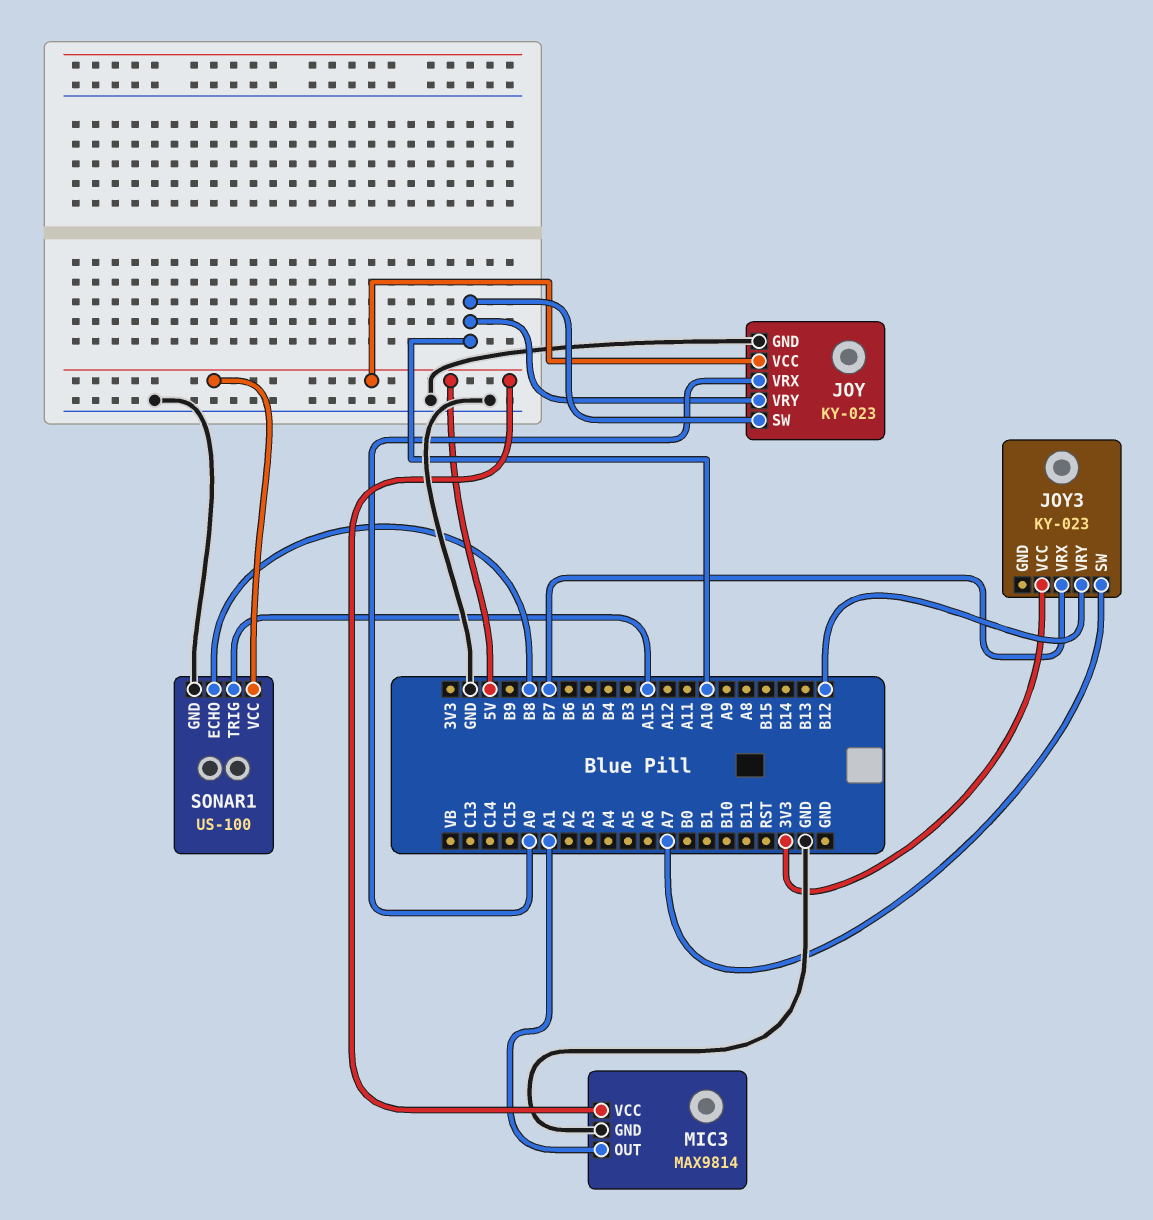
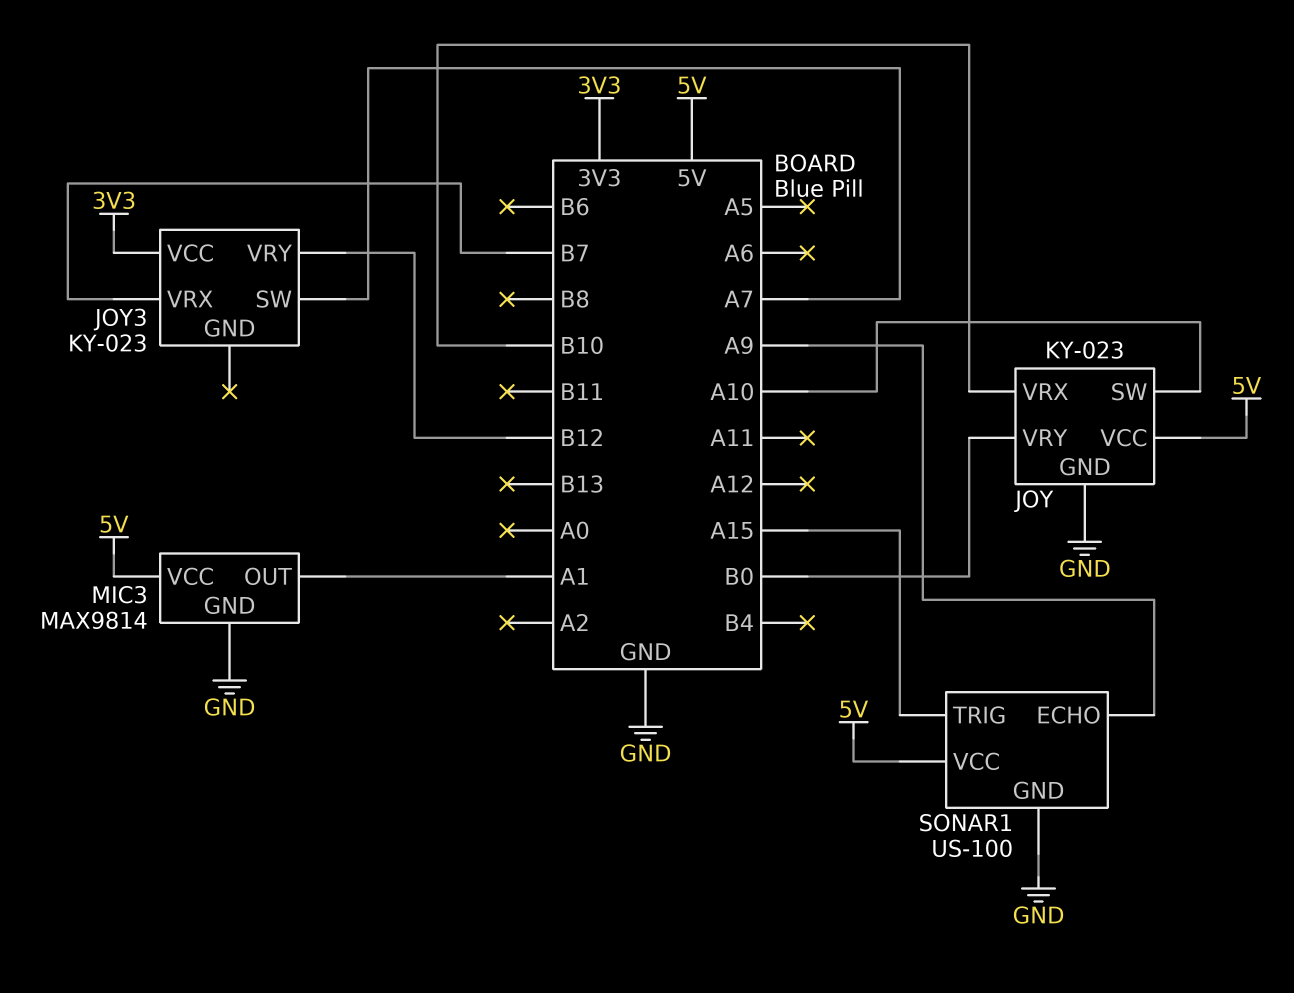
JOY pin VRX: A0 -> B10
JOY pin VRY: A10 -> B0
SONAR1 pin ECHO: B8 -> A9

